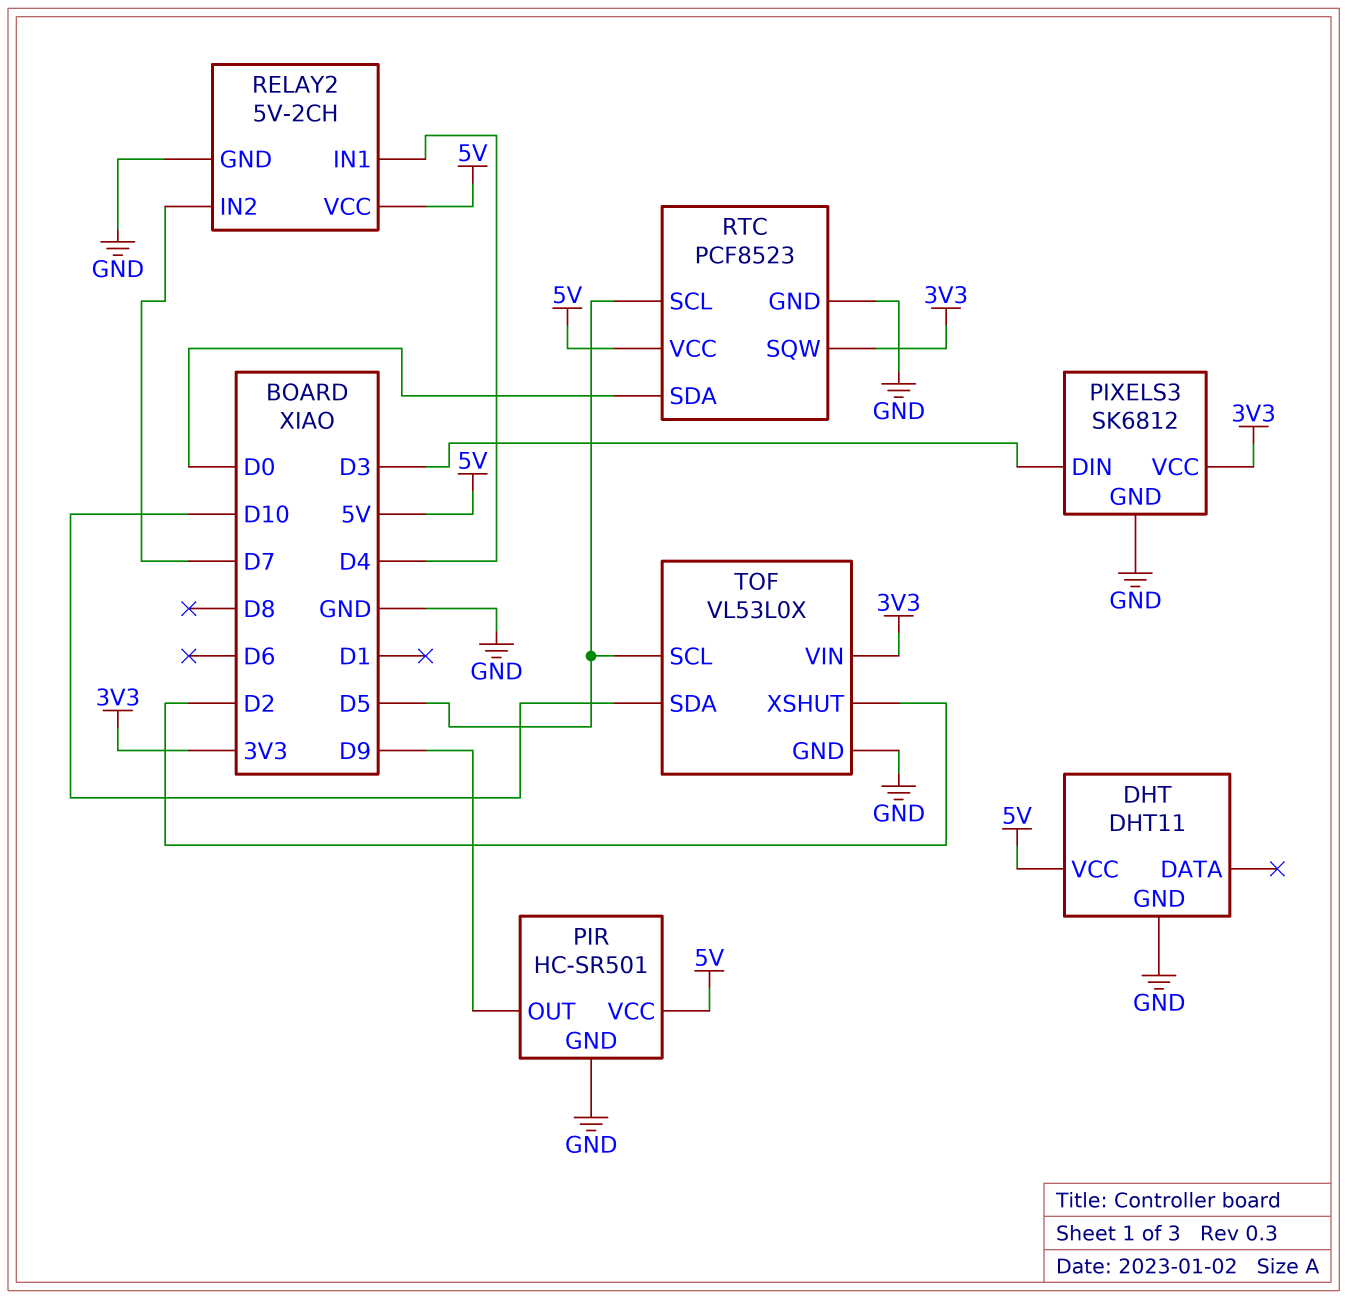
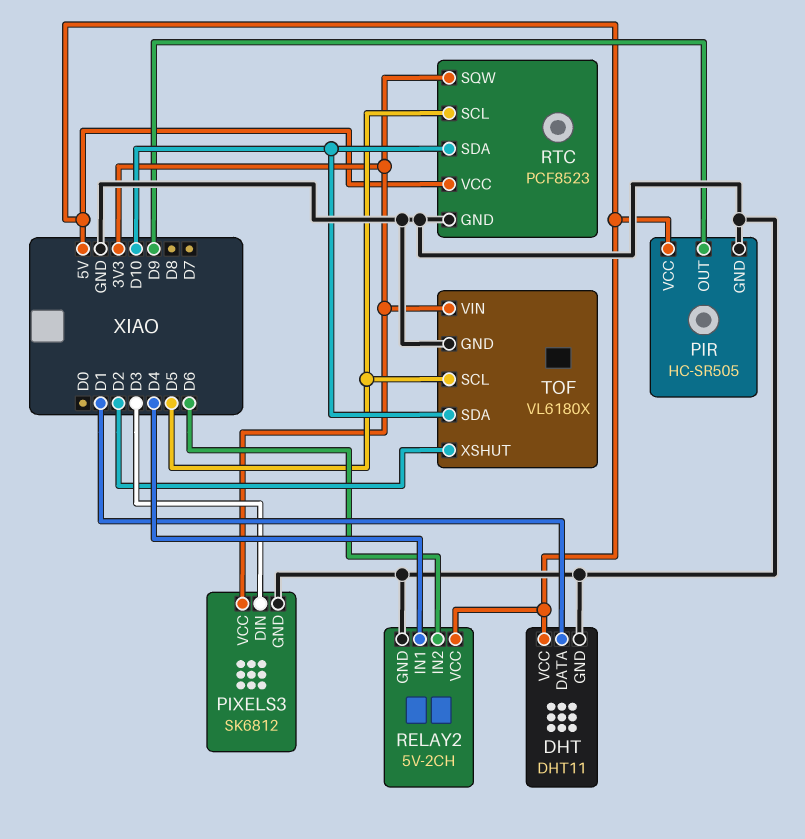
DHT pin DATA: none -> D1
PIR: HC-SR501 -> HC-SR505
RELAY2 pin IN2: D7 -> D6
RTC pin SDA: D0 -> D10
TOF: VL53L0X -> VL6180X

